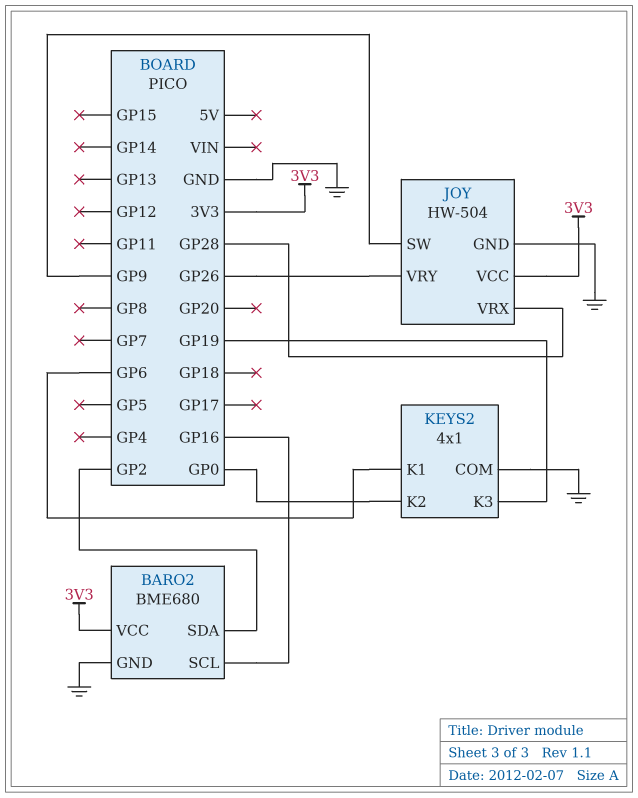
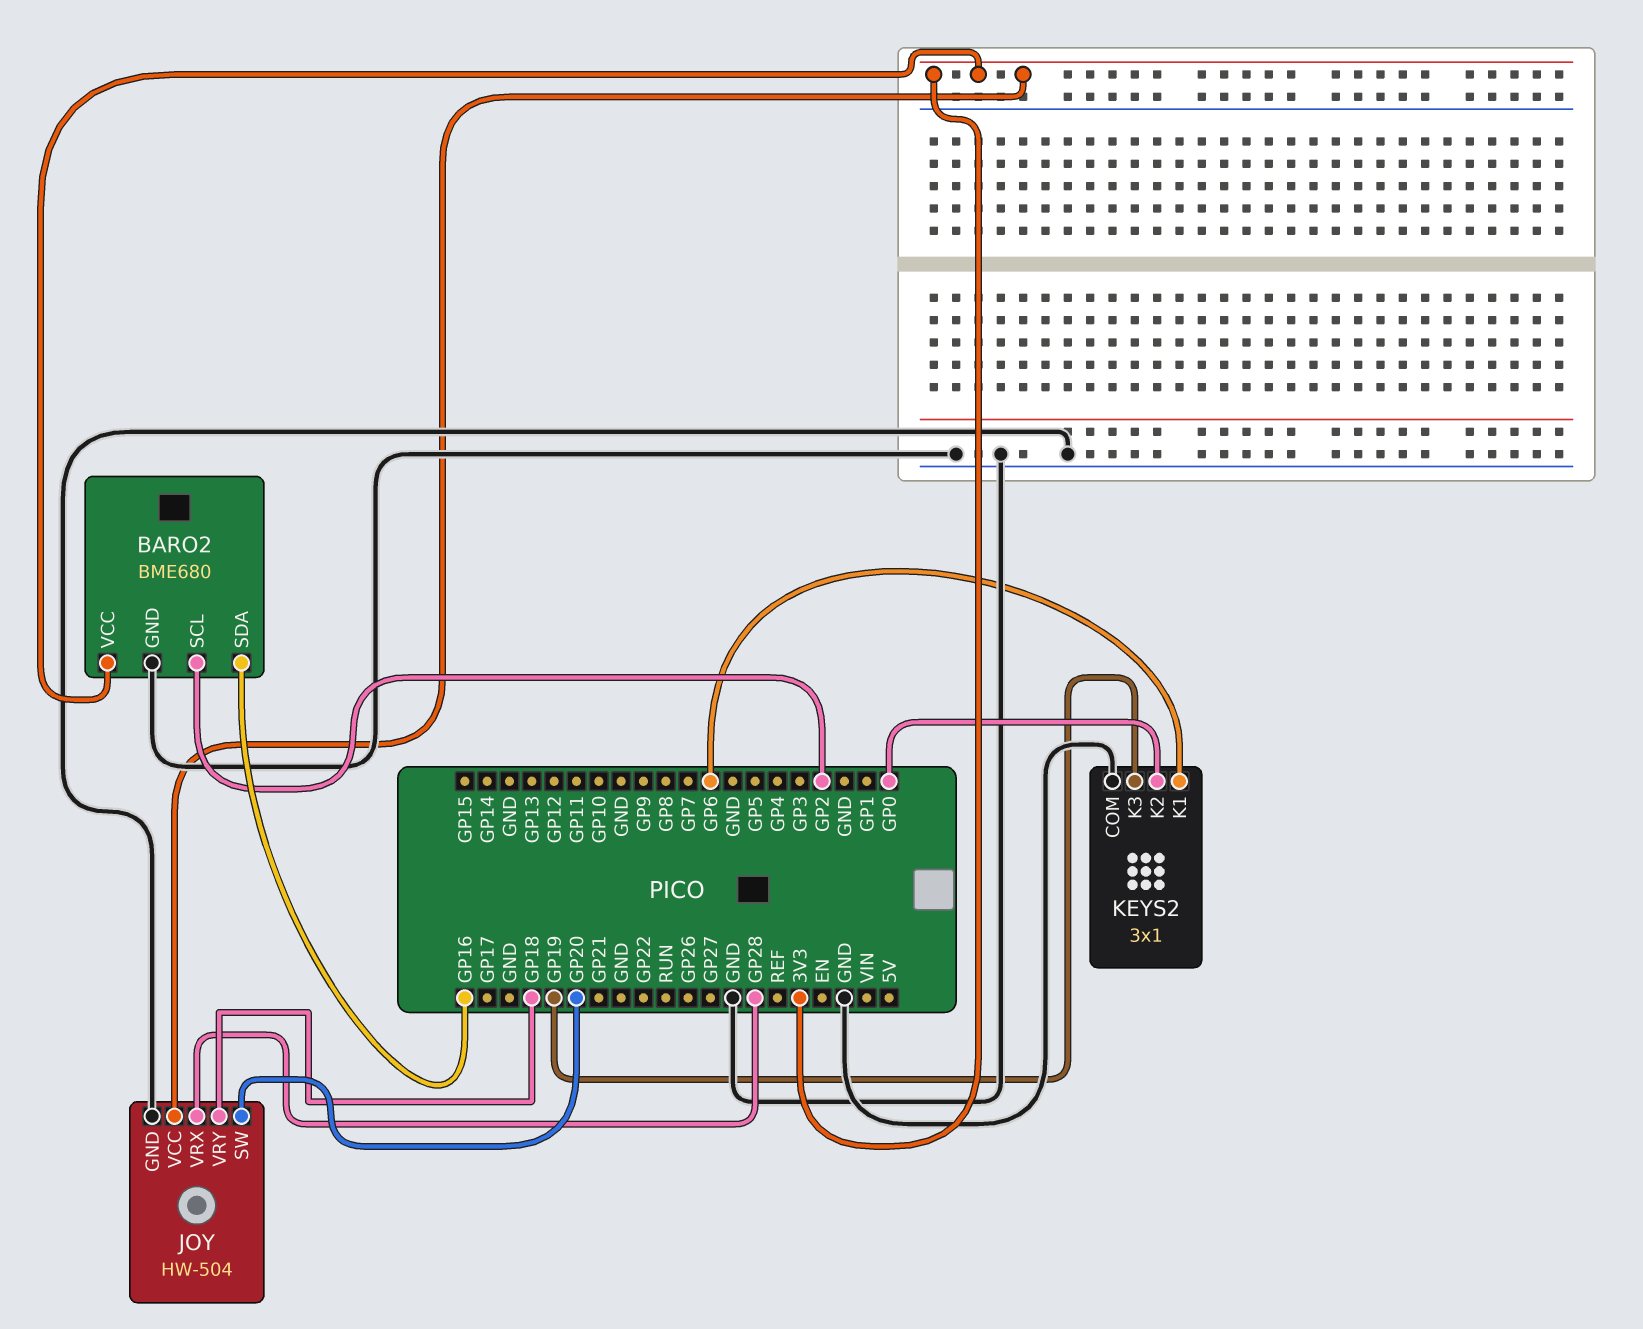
BARO2 pin SCL: GP16 -> GP2
BARO2 pin SDA: GP2 -> GP16
JOY pin SW: GP9 -> GP20
JOY pin VRY: GP26 -> GP18
KEYS2: 4x1 -> 3x1

